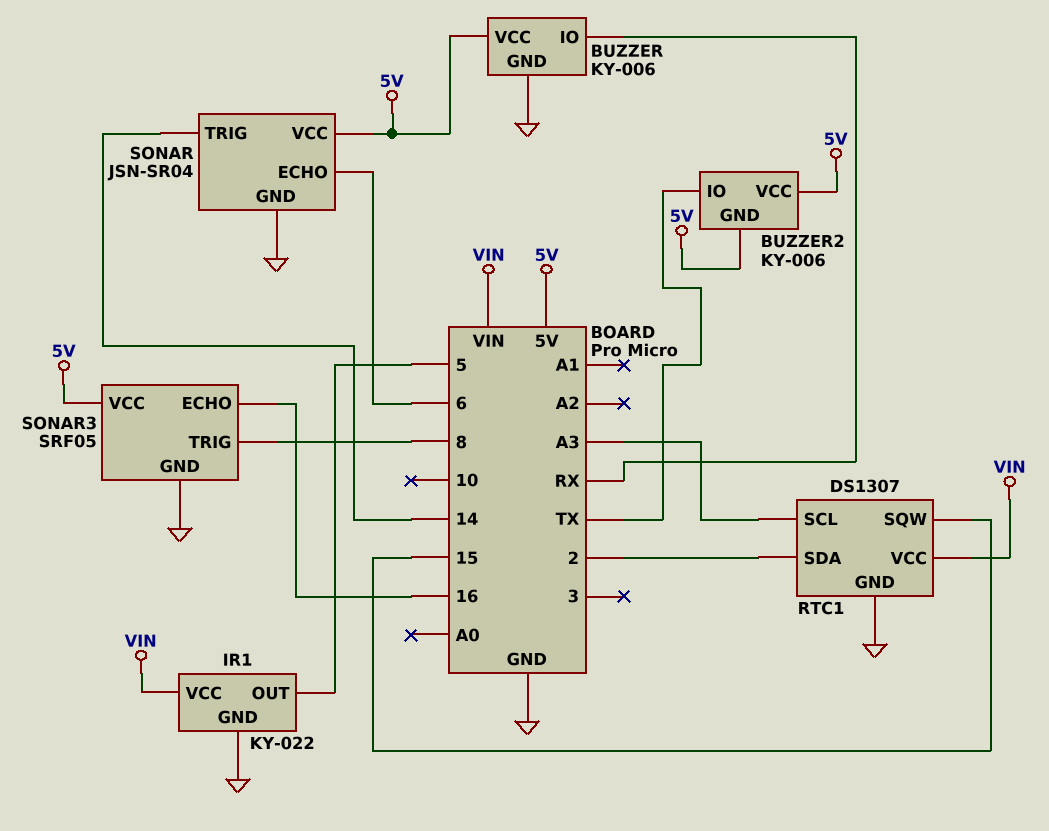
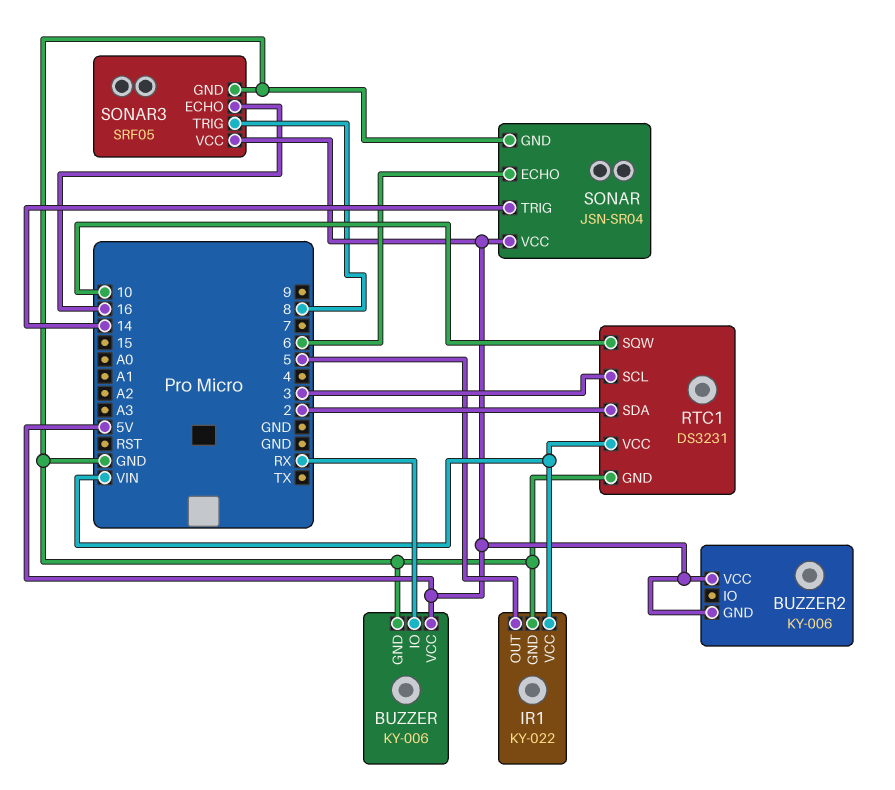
BUZZER2 pin IO: TX -> none
RTC1: DS1307 -> DS3231
RTC1 pin SCL: A3 -> 3
RTC1 pin SQW: 15 -> 10

